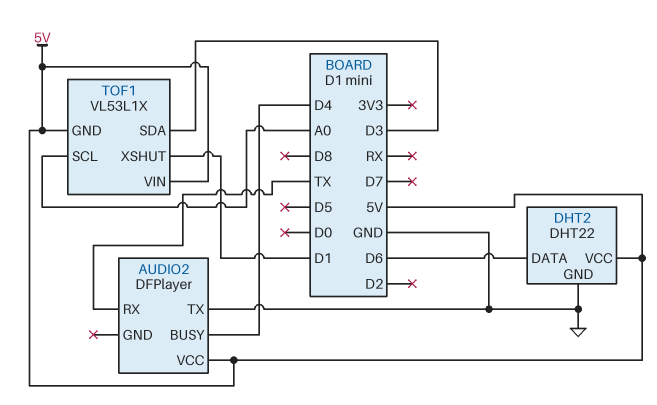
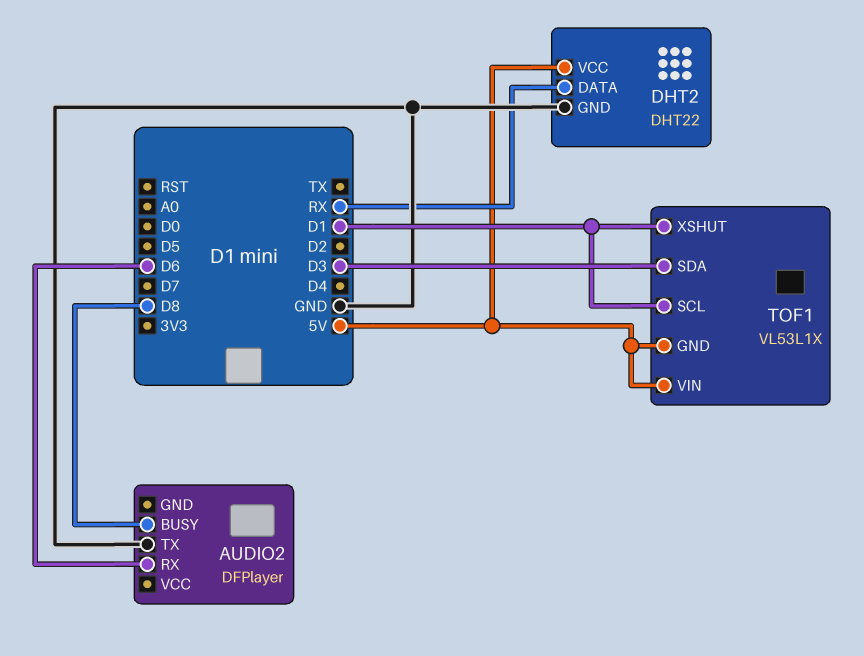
AUDIO2 pin BUSY: D4 -> D8
AUDIO2 pin RX: TX -> D6
AUDIO2 pin VCC: 5V -> none
DHT2 pin DATA: D6 -> RX
TOF1 pin SCL: A0 -> D1

